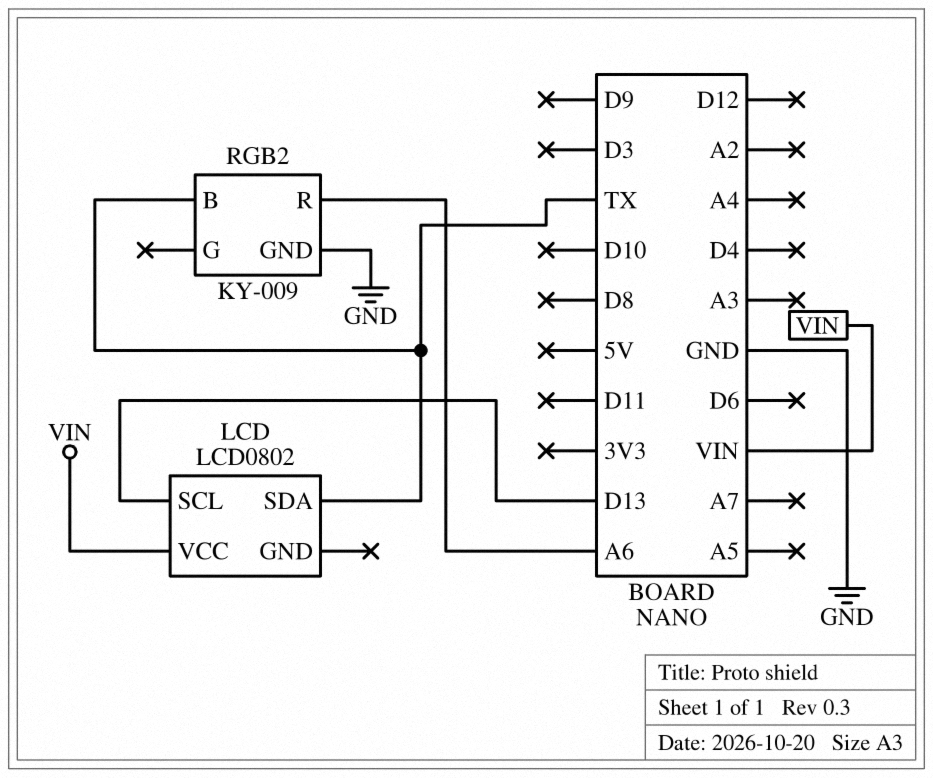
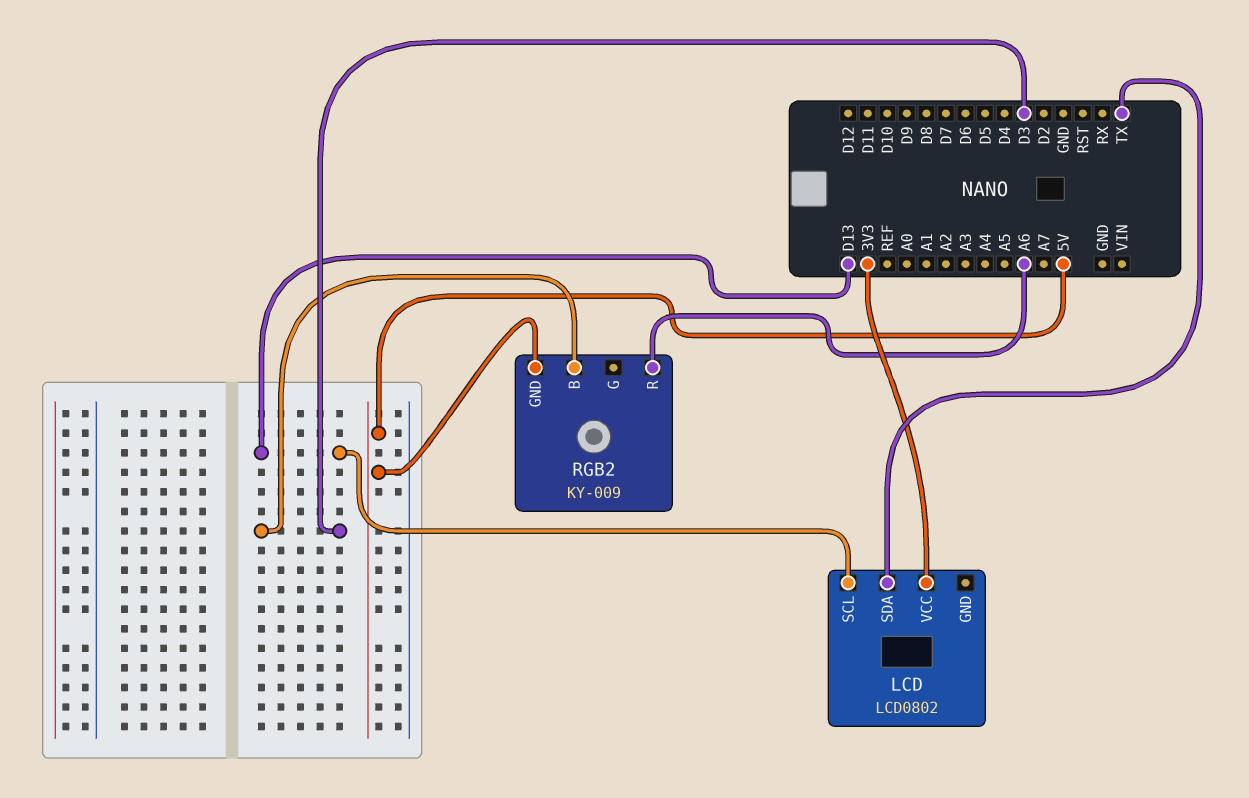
LCD pin VCC: VIN -> 3V3
RGB2 pin B: TX -> D3
RGB2 pin GND: GND -> 5V

